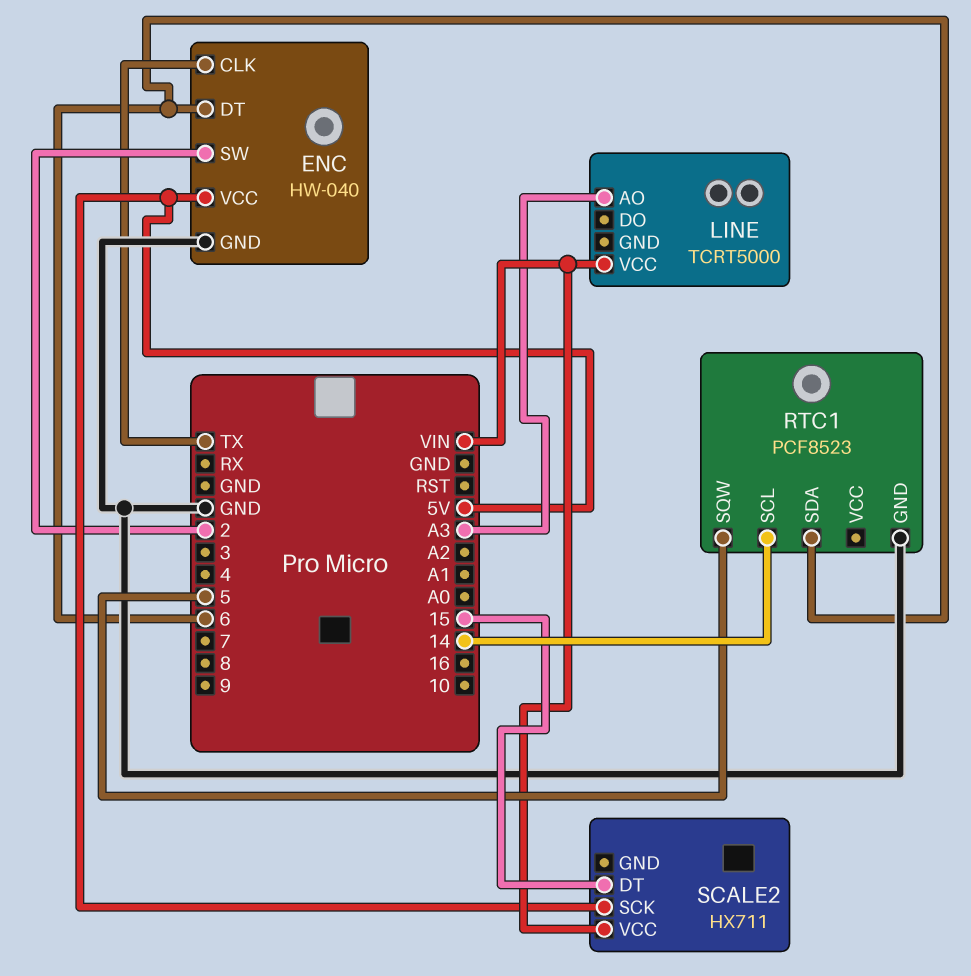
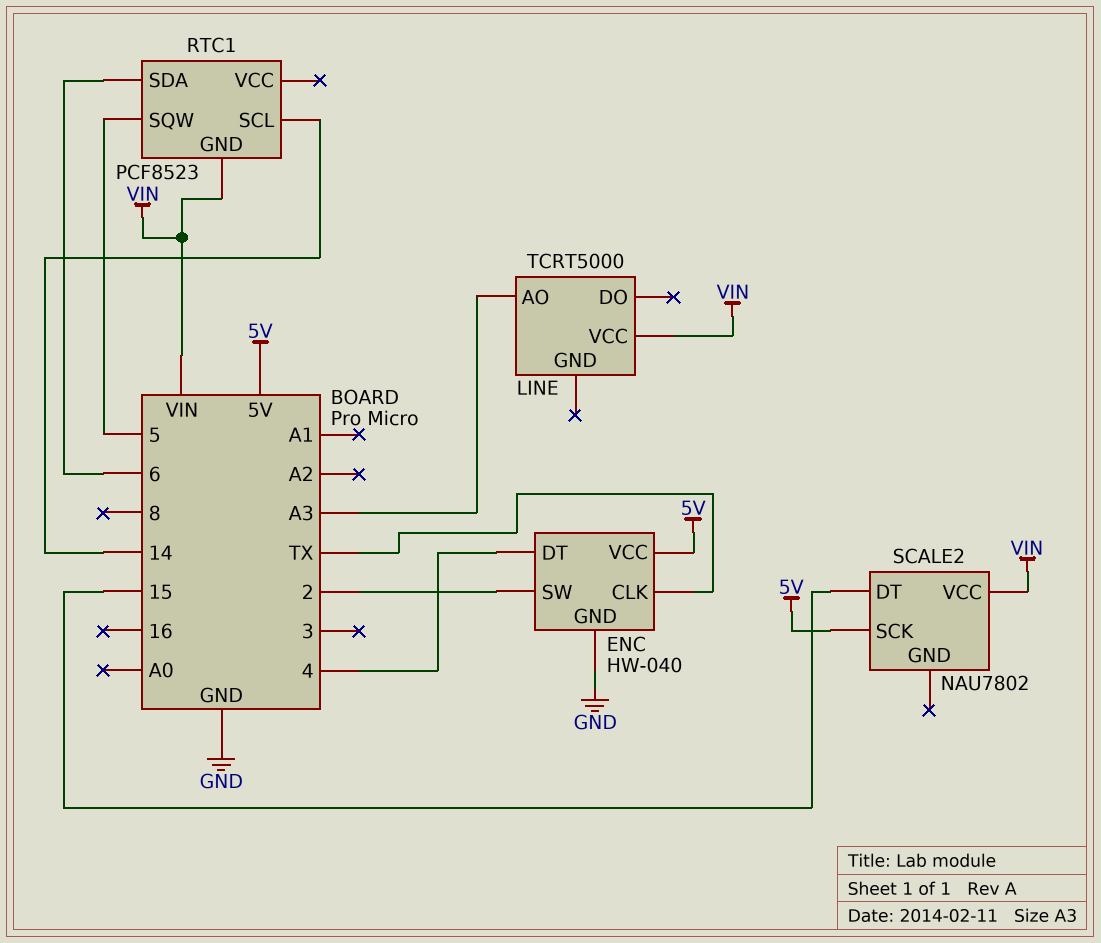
ENC pin DT: 6 -> 4
RTC1 pin GND: GND -> VIN
SCALE2: HX711 -> NAU7802

